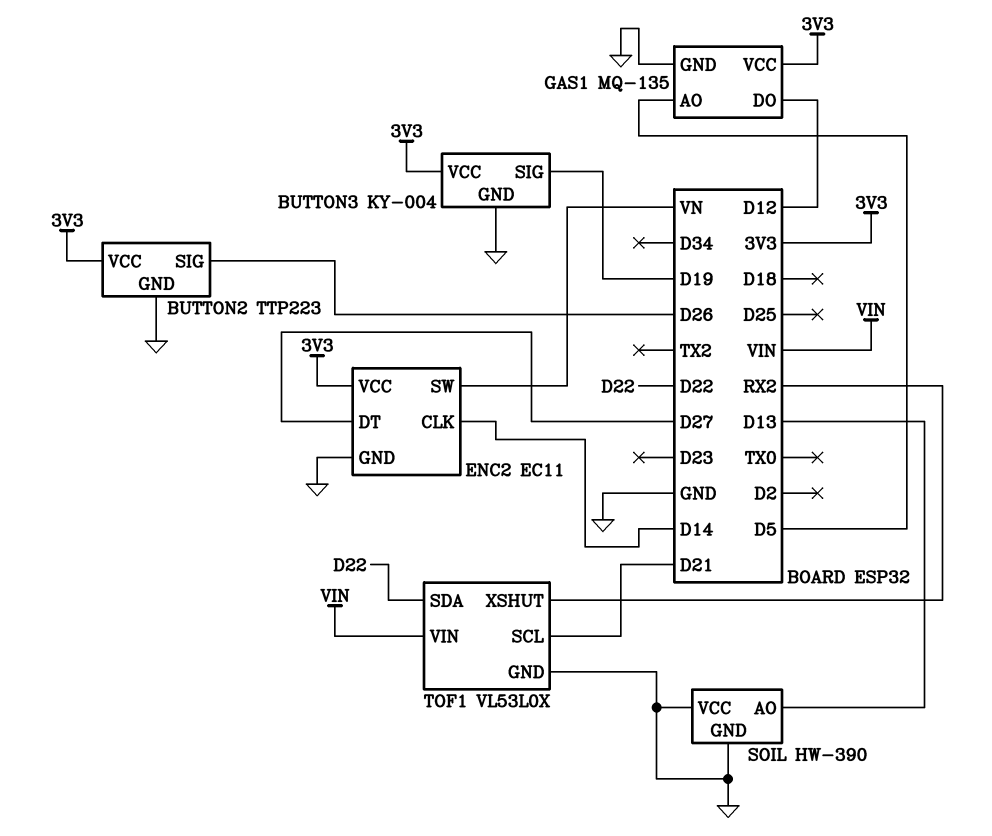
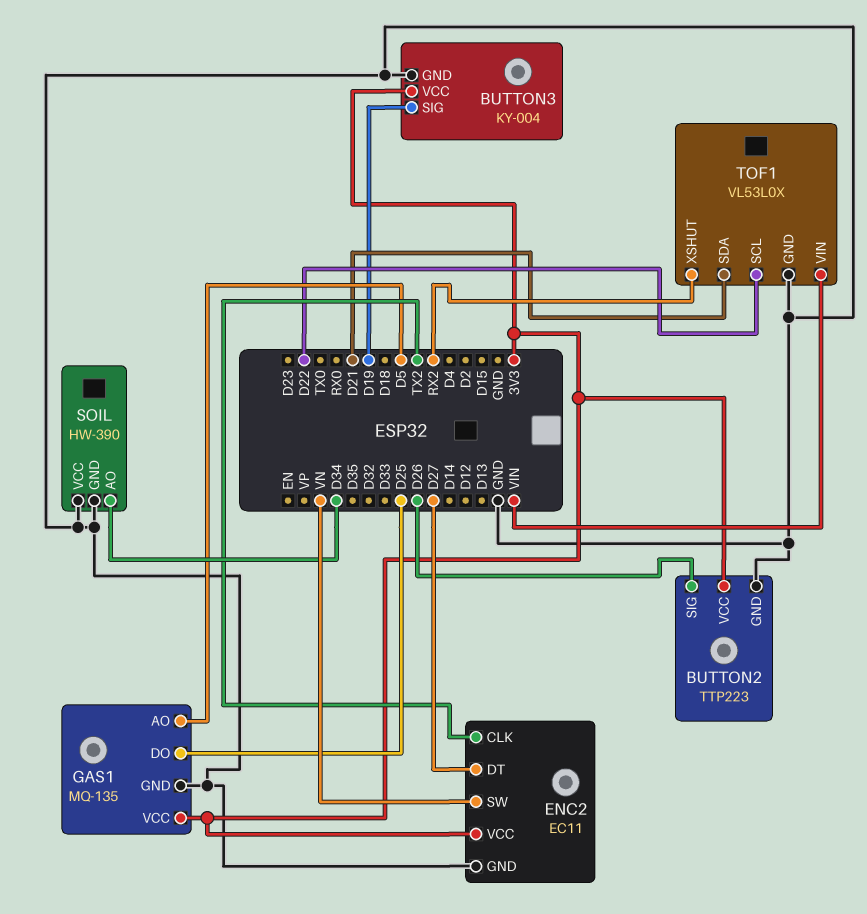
ENC2 pin CLK: D14 -> TX2
GAS1 pin DO: D12 -> D25
SOIL pin AO: D13 -> D34
TOF1 pin SCL: D21 -> D22
TOF1 pin SDA: D22 -> D21

